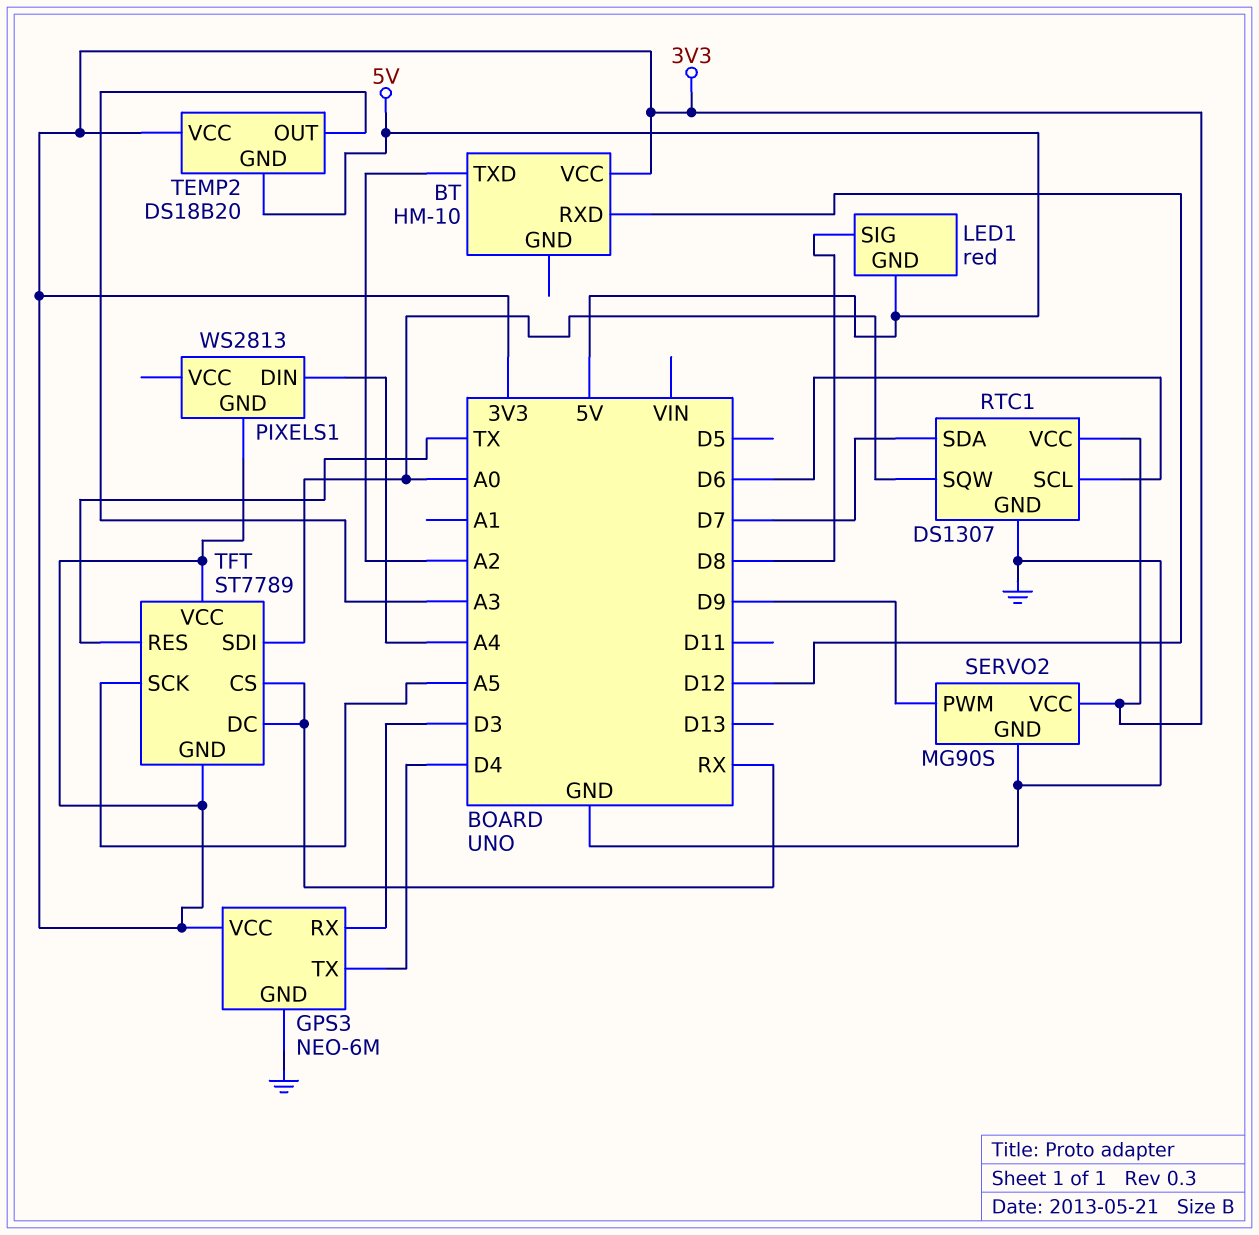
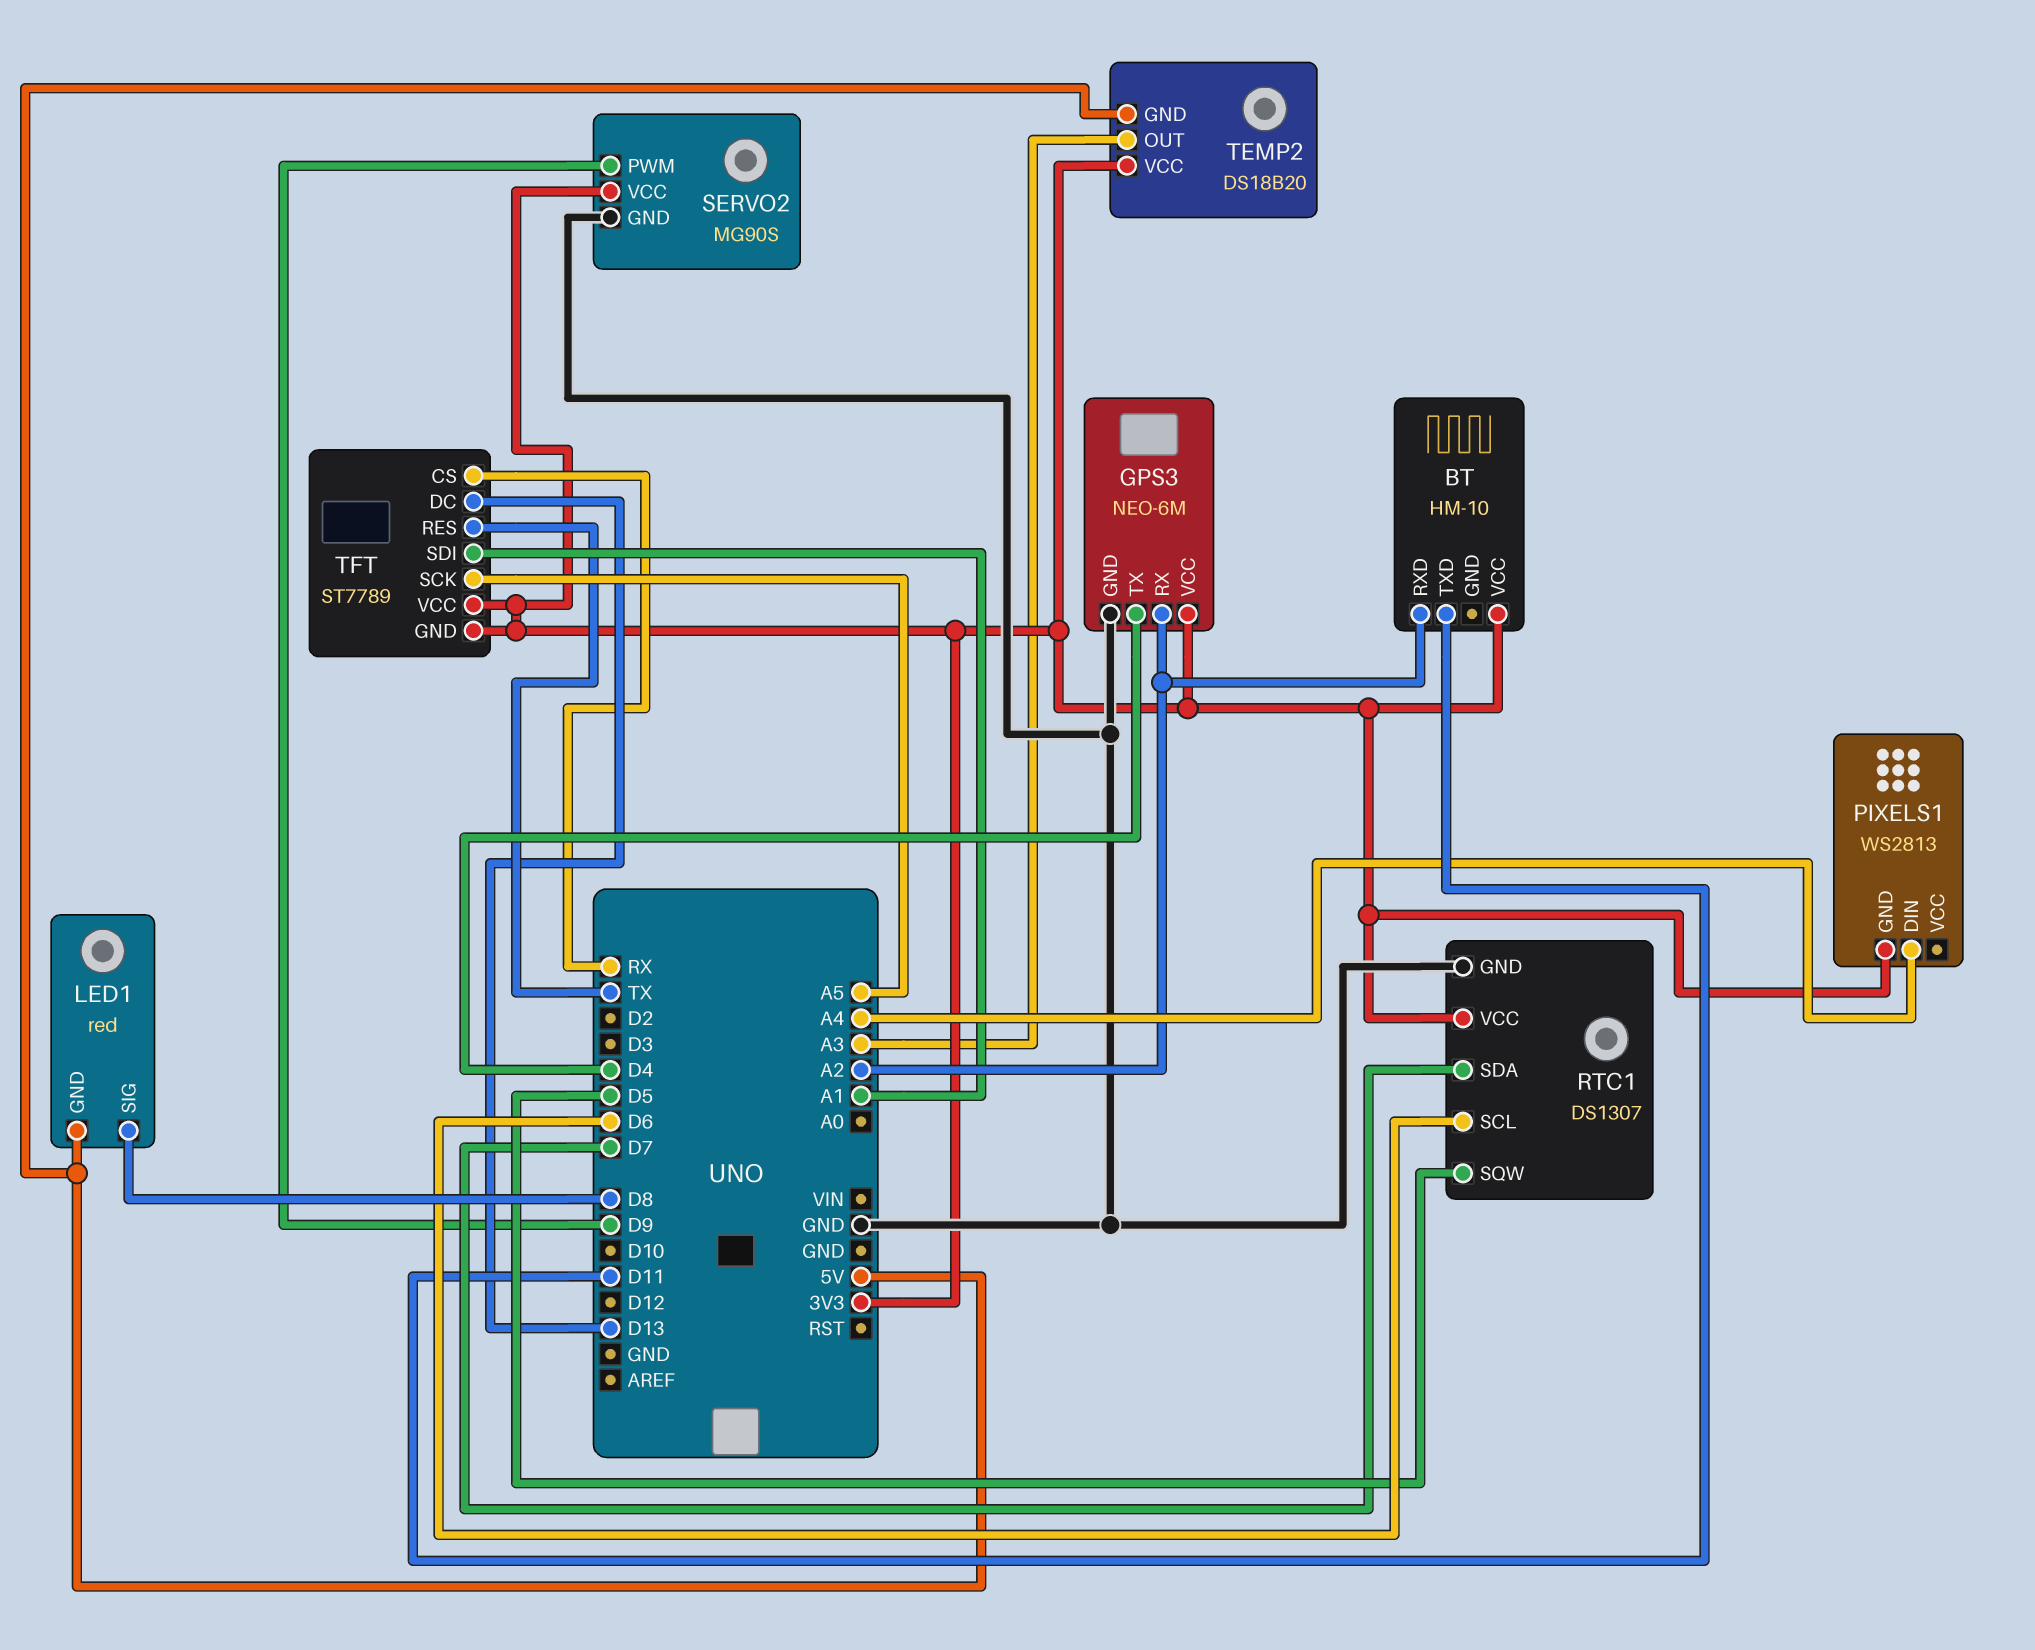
BT pin RXD: D12 -> A2
BT pin TXD: A2 -> D11
GPS3 pin RX: D3 -> A2
RTC1 pin SQW: A0 -> D5
TFT pin DC: RX -> D13
TFT pin SDI: A0 -> A1

